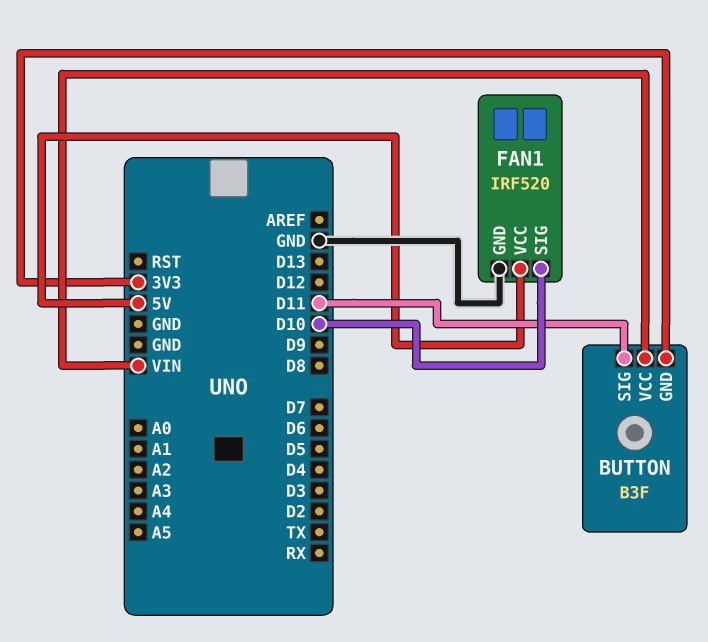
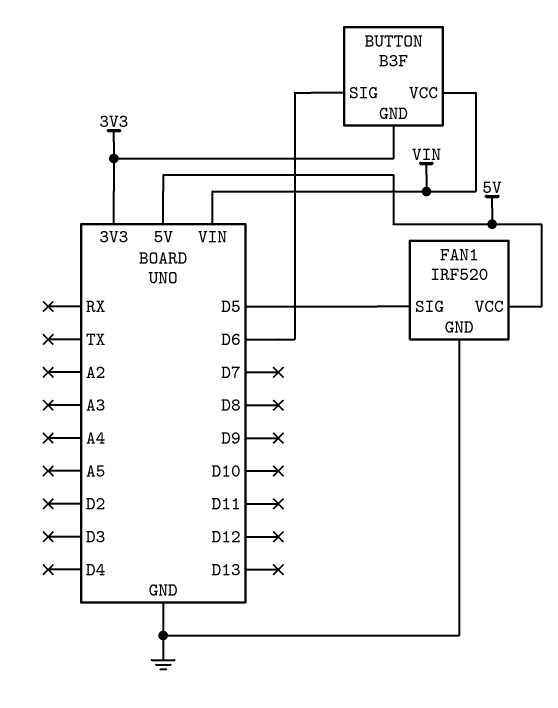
BUTTON pin SIG: D11 -> D6
FAN1 pin SIG: D10 -> D5

